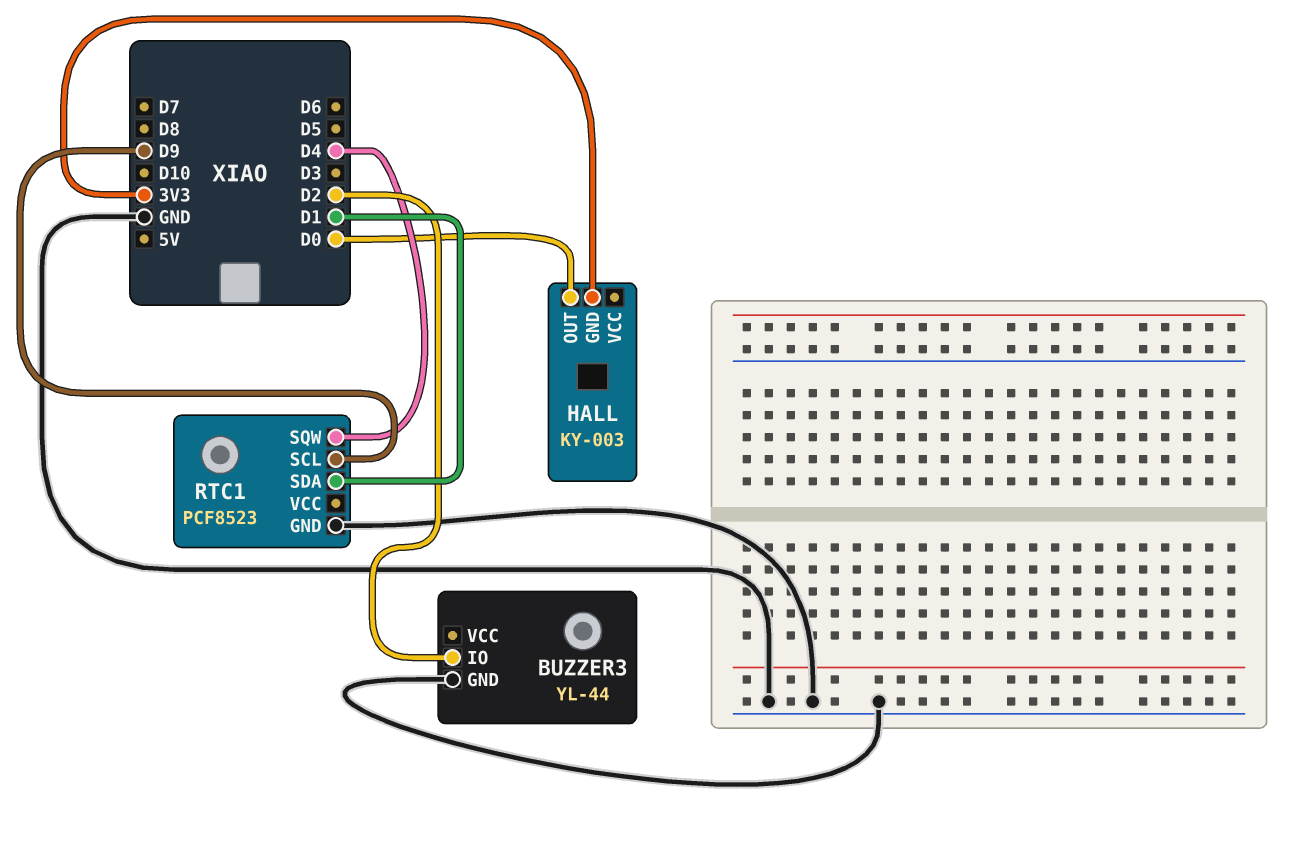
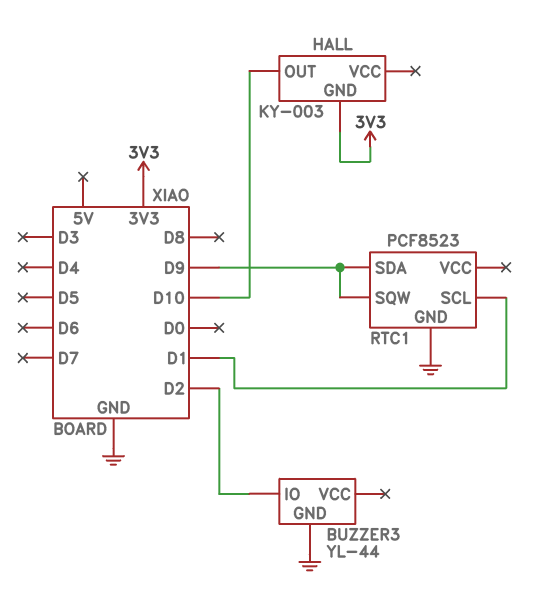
HALL pin OUT: D0 -> D10
RTC1 pin SCL: D9 -> D1
RTC1 pin SDA: D1 -> D9
RTC1 pin SQW: D4 -> D9

